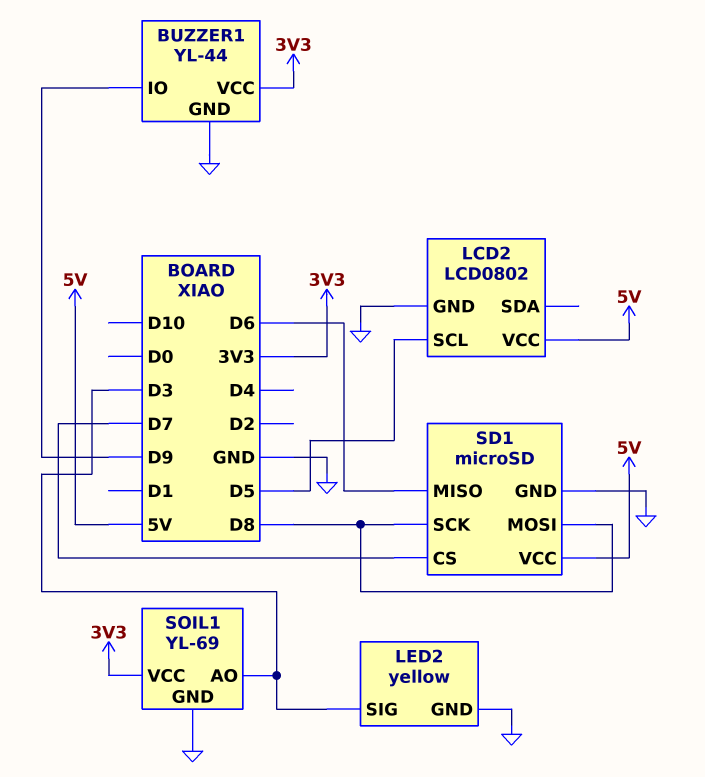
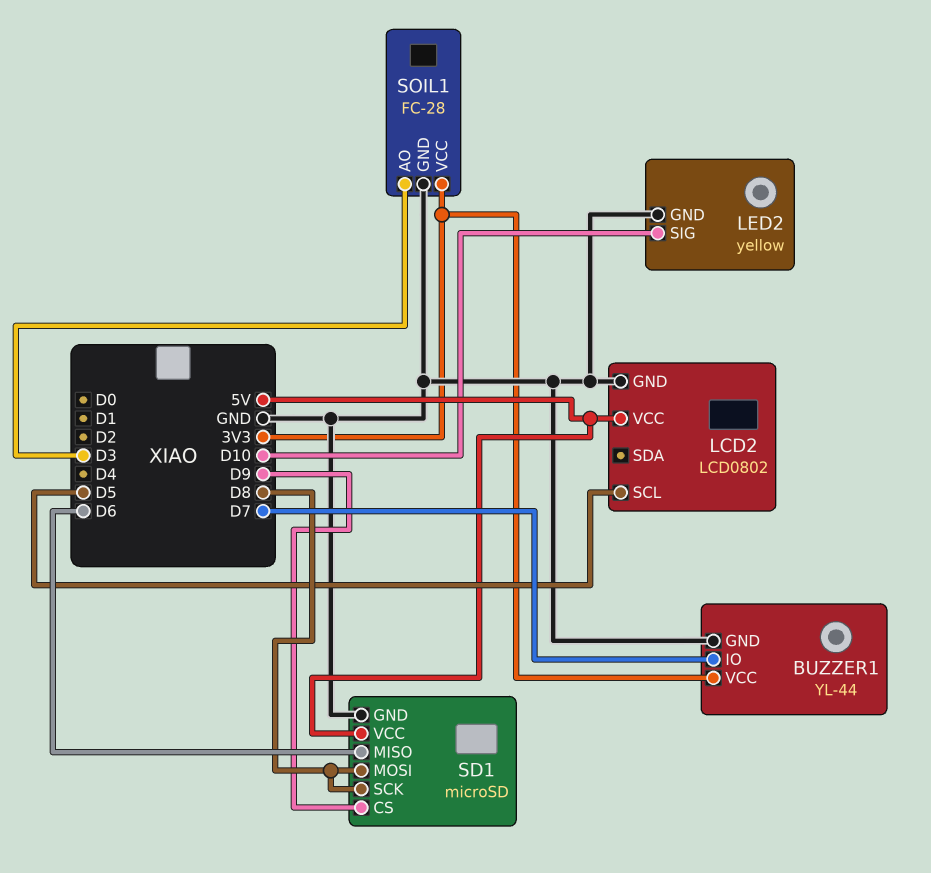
BUZZER1 pin IO: D9 -> D7
LED2 pin SIG: D3 -> D10
SD1 pin CS: D7 -> D9
SOIL1: YL-69 -> FC-28

